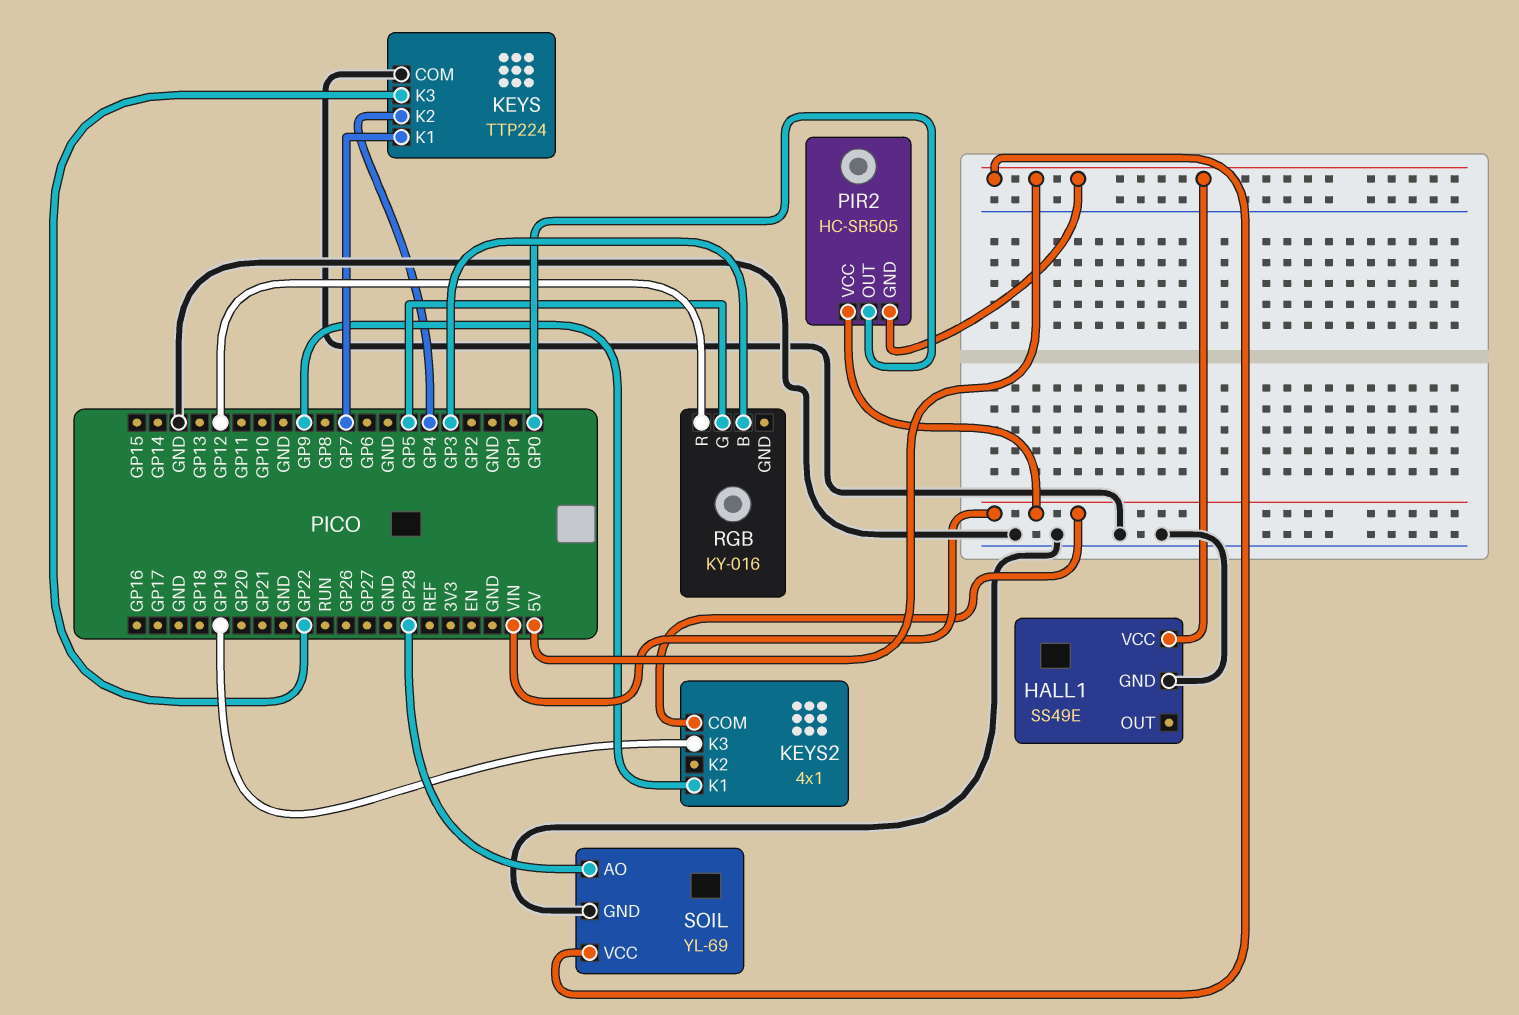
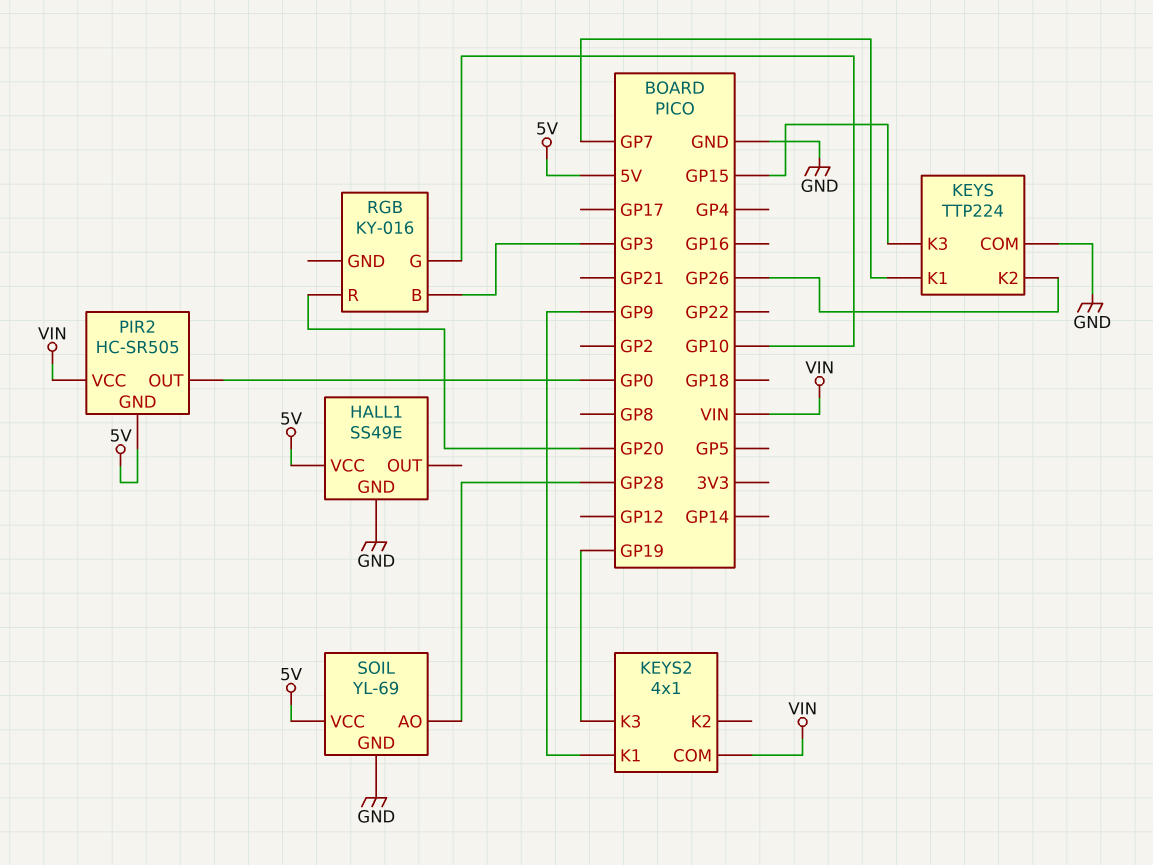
KEYS pin K2: GP4 -> GP26
KEYS pin K3: GP22 -> GP15
RGB pin G: GP5 -> GP10
RGB pin R: GP12 -> GP20

